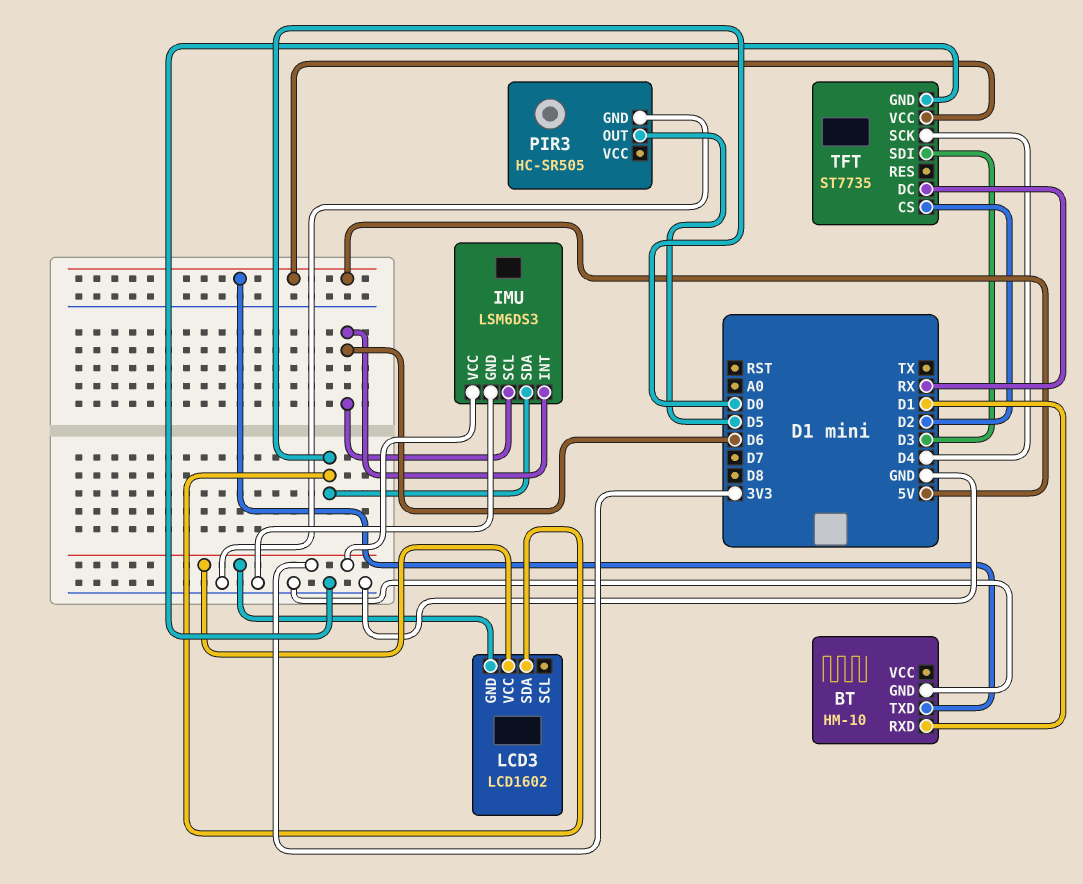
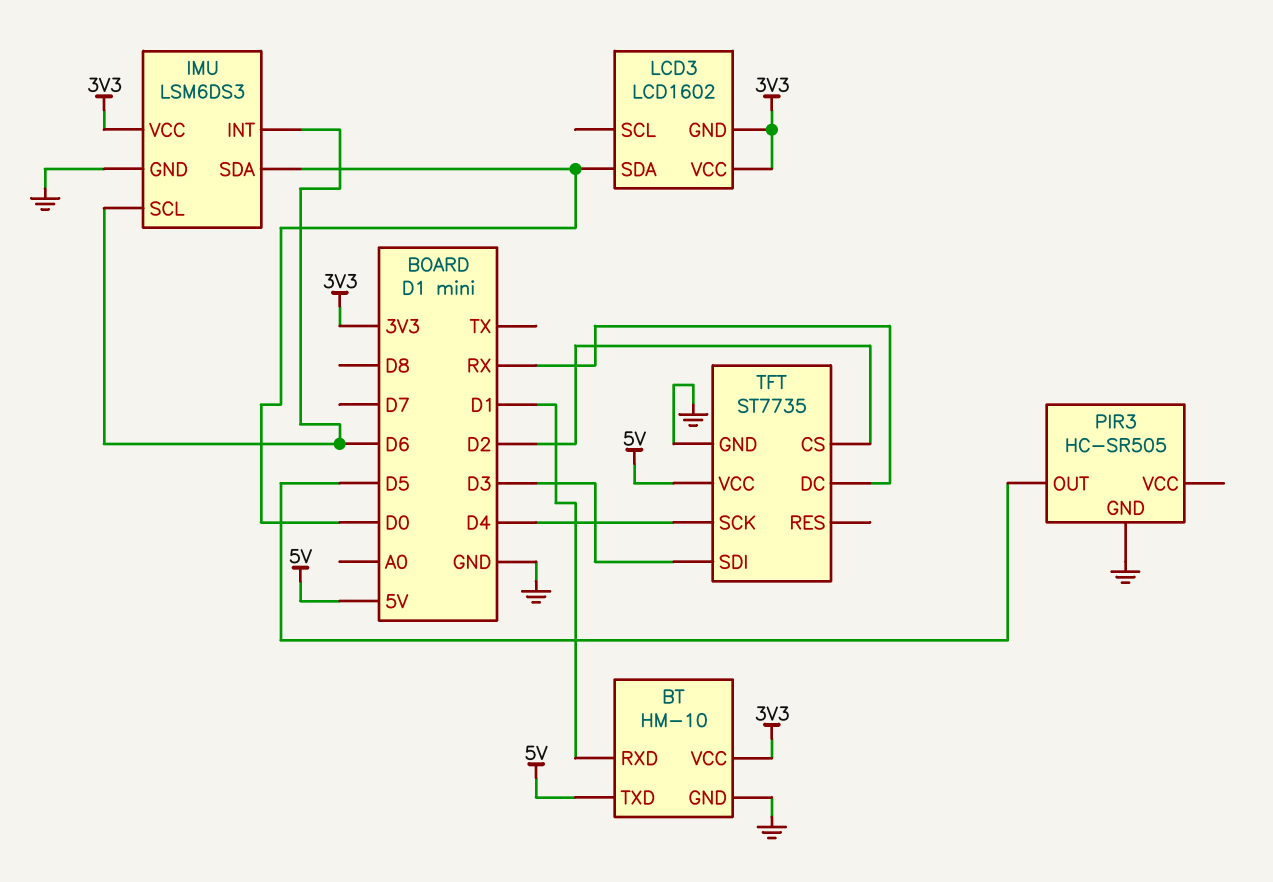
BT pin VCC: none -> 3V3

